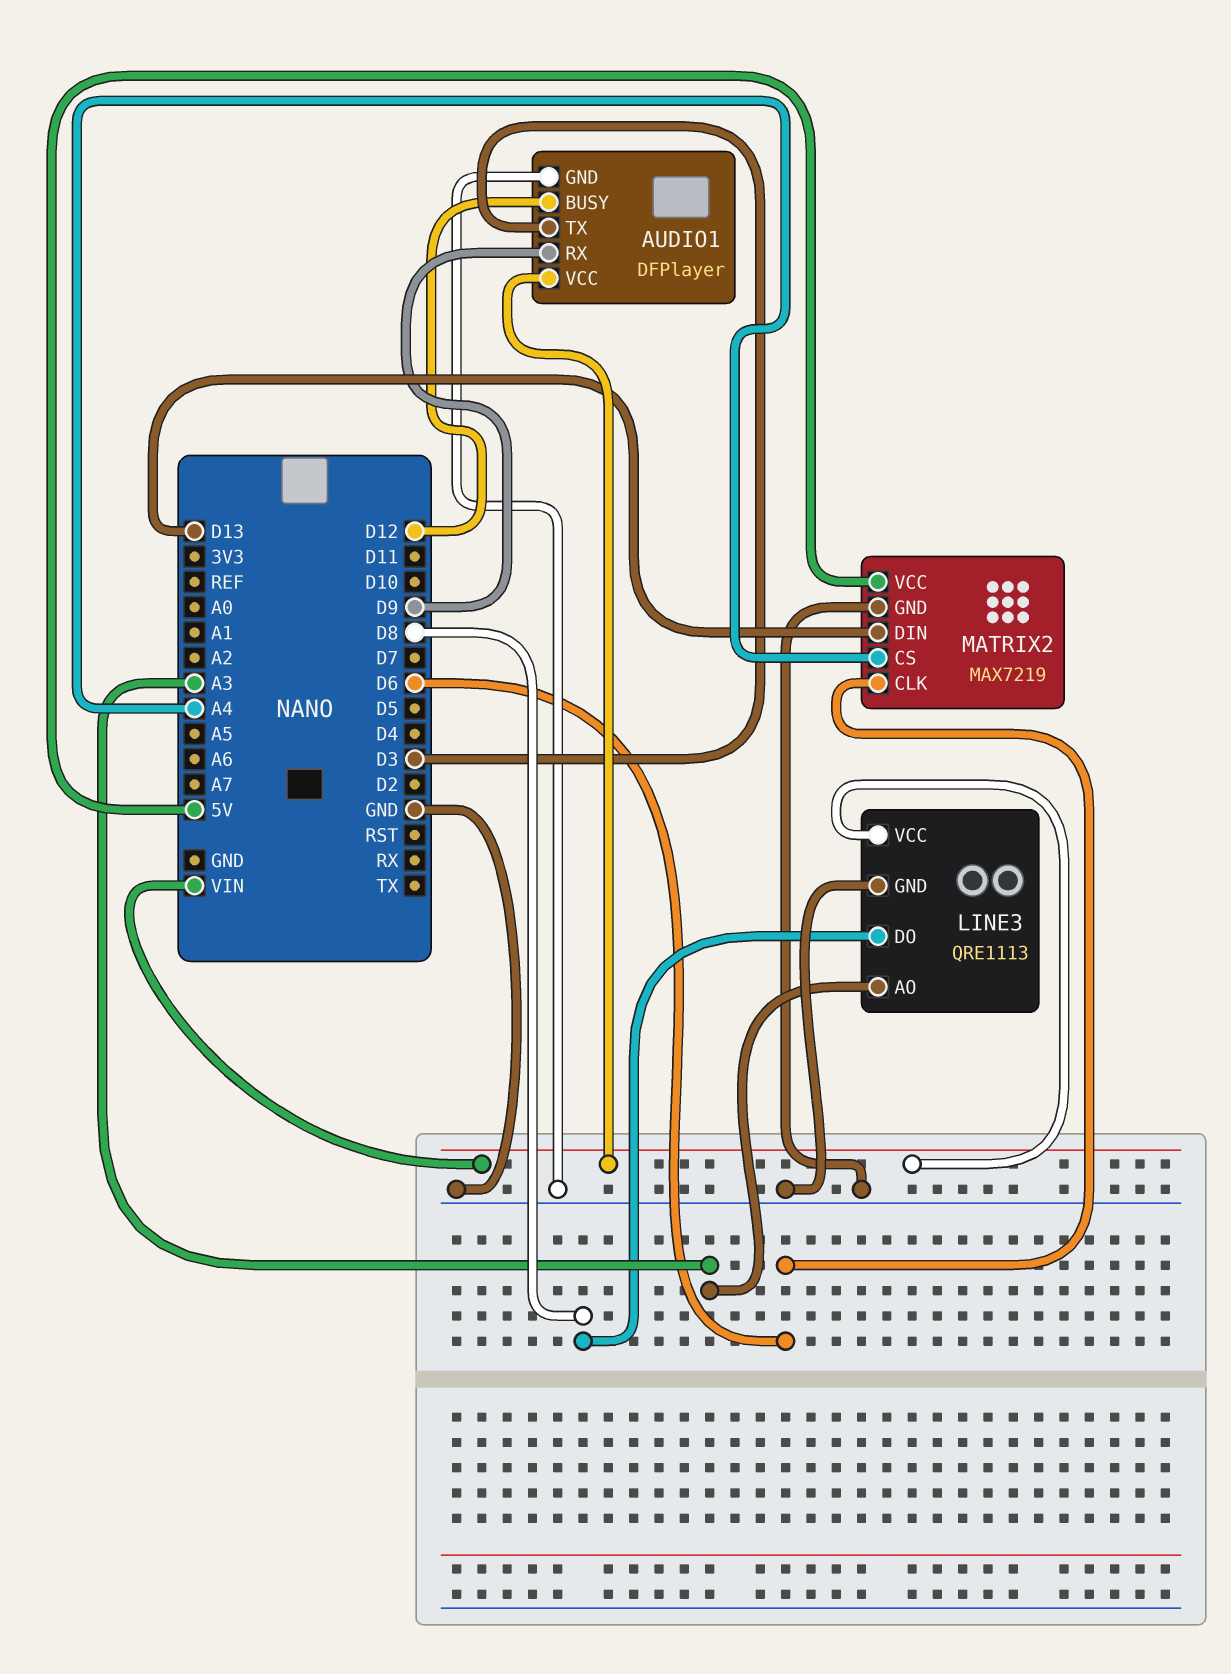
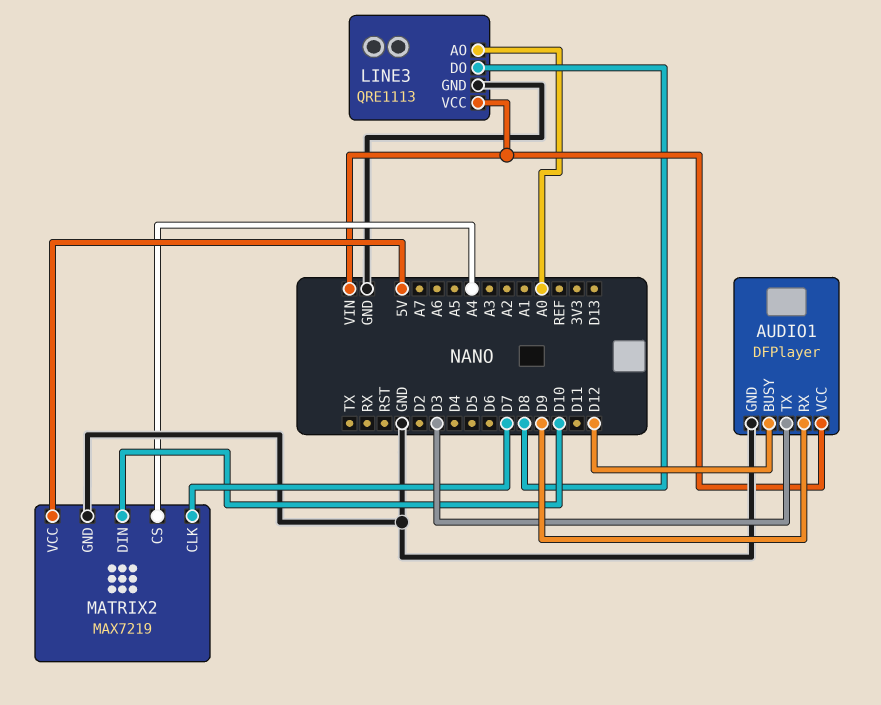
LINE3 pin AO: A3 -> A0
MATRIX2 pin CLK: D6 -> D7
MATRIX2 pin DIN: D13 -> D10

